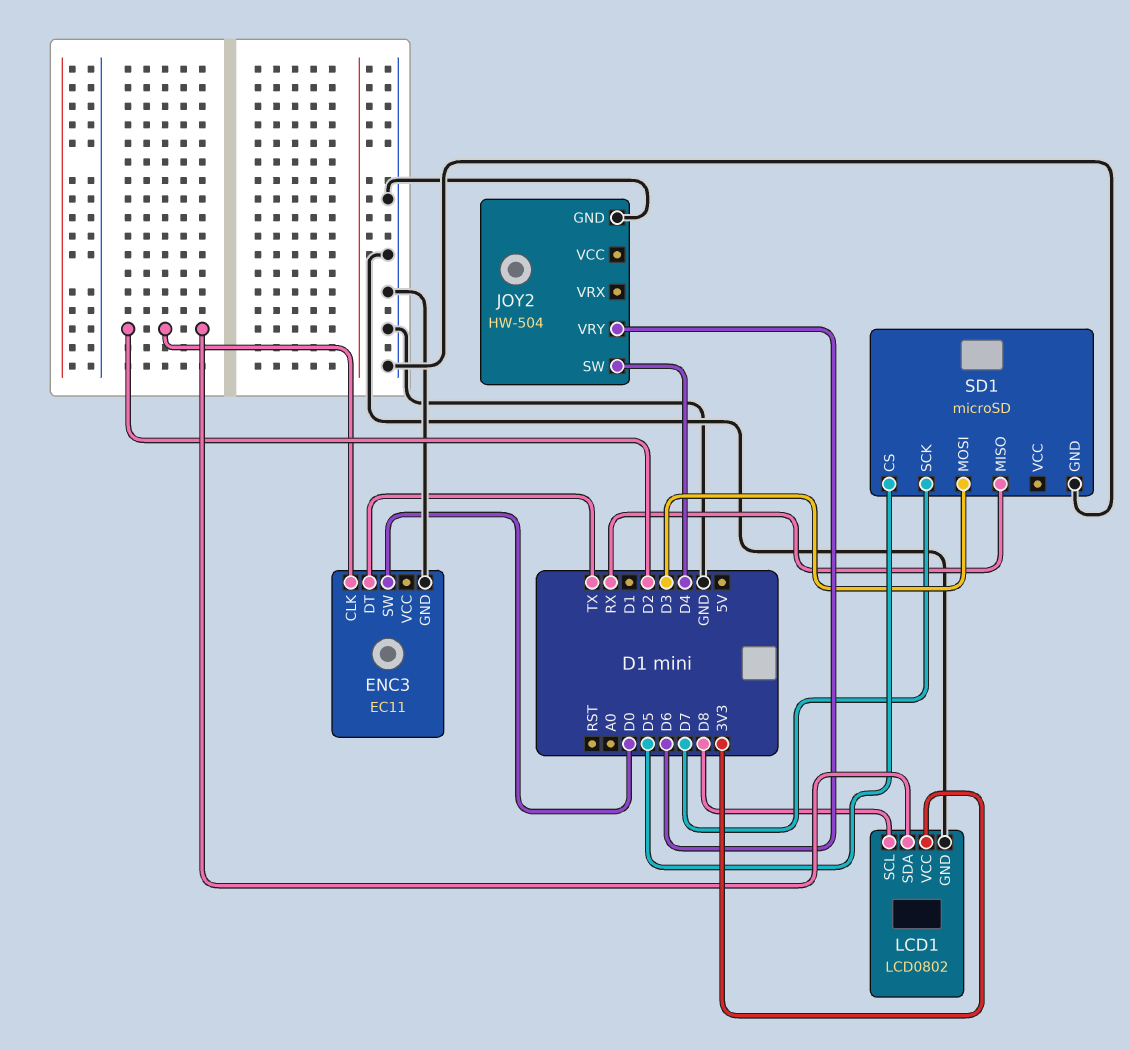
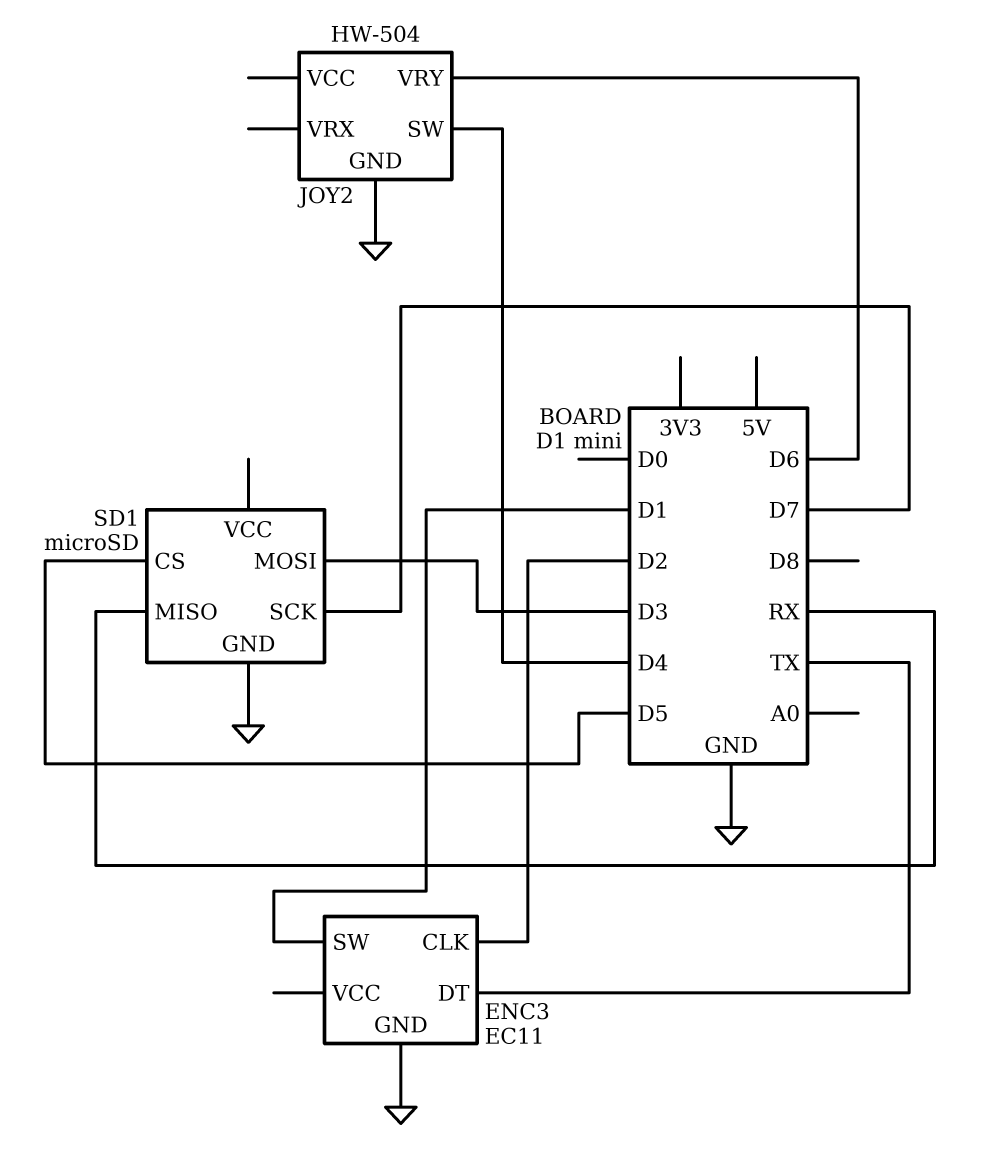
ENC3 pin SW: D0 -> D1
LCD1: LCD0802 -> none
LCD1 pin GND: GND -> none
LCD1 pin SCL: D8 -> none
LCD1 pin SDA: D2 -> none
LCD1 pin VCC: 3V3 -> none

